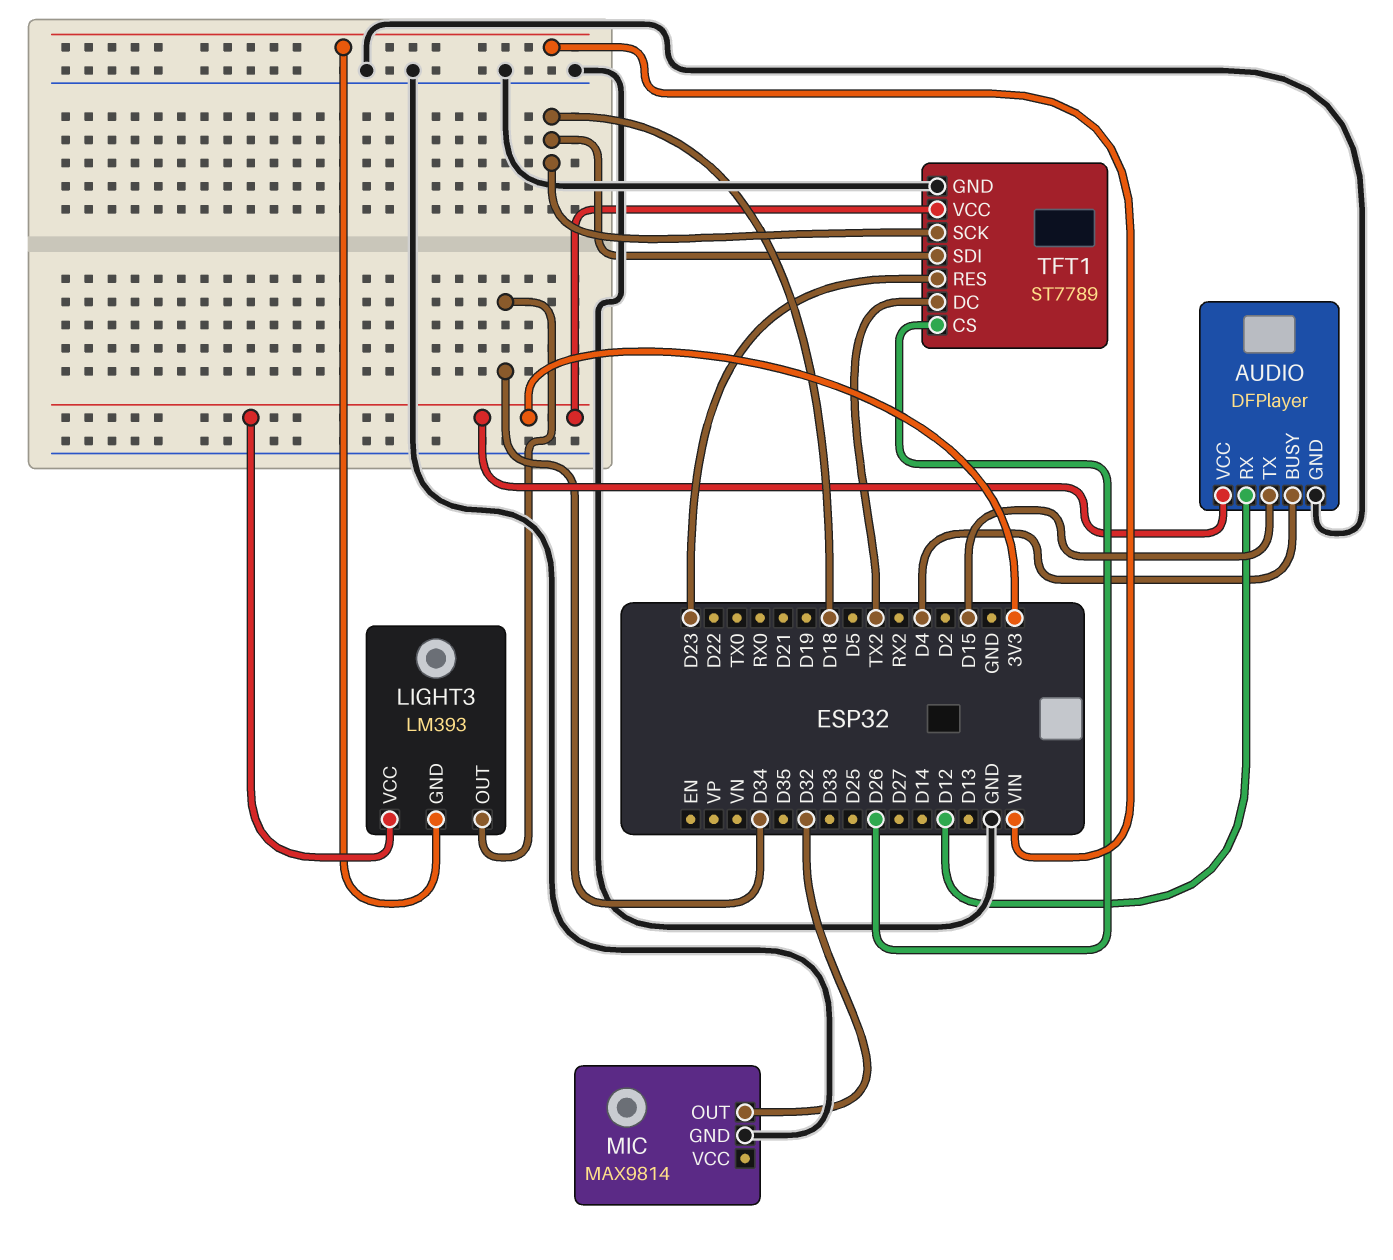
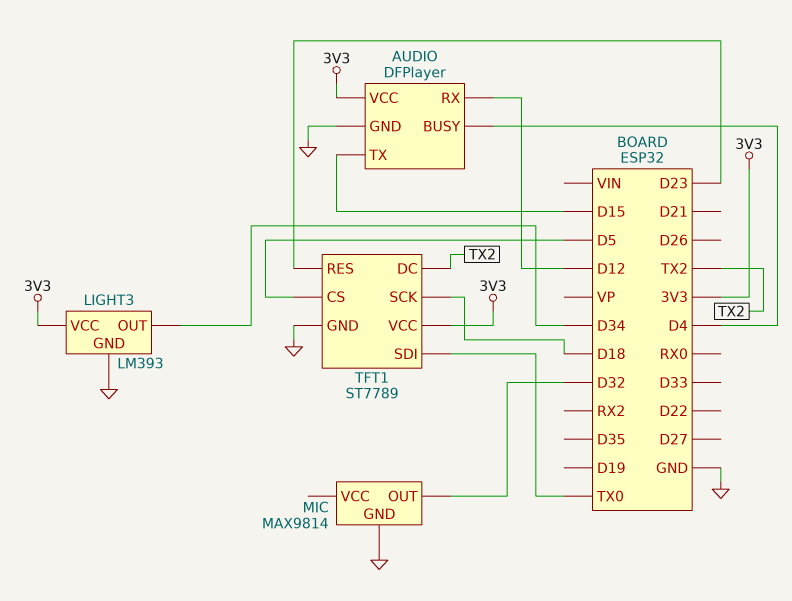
LIGHT3 pin GND: VIN -> GND
TFT1 pin CS: D26 -> D5
TFT1 pin SDI: D18 -> TX0

